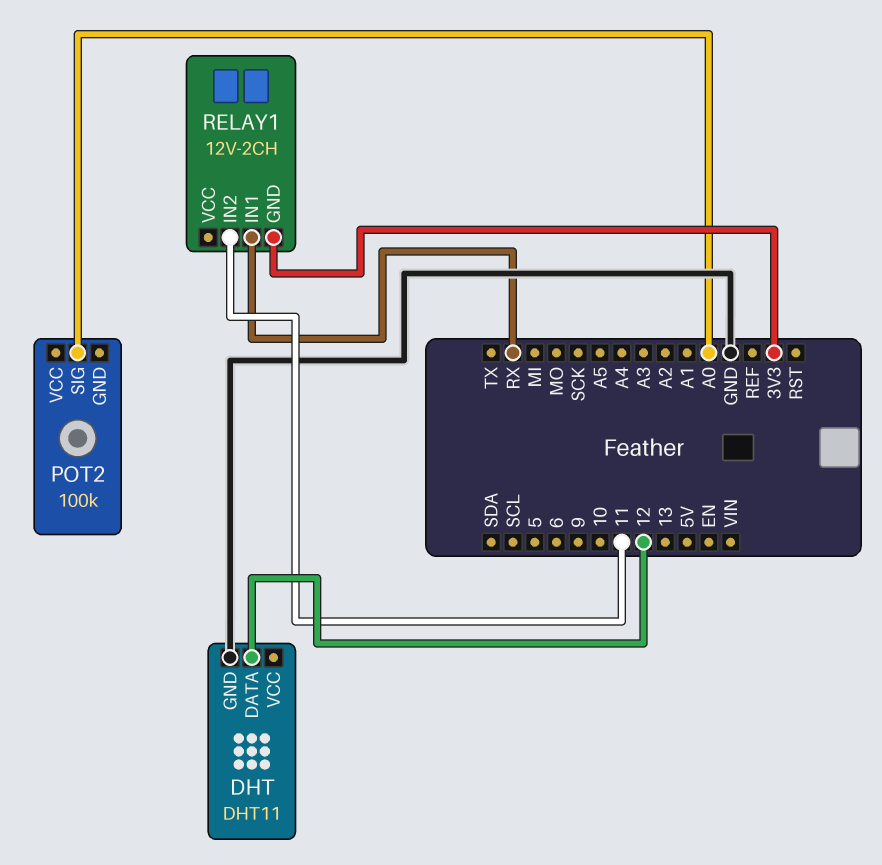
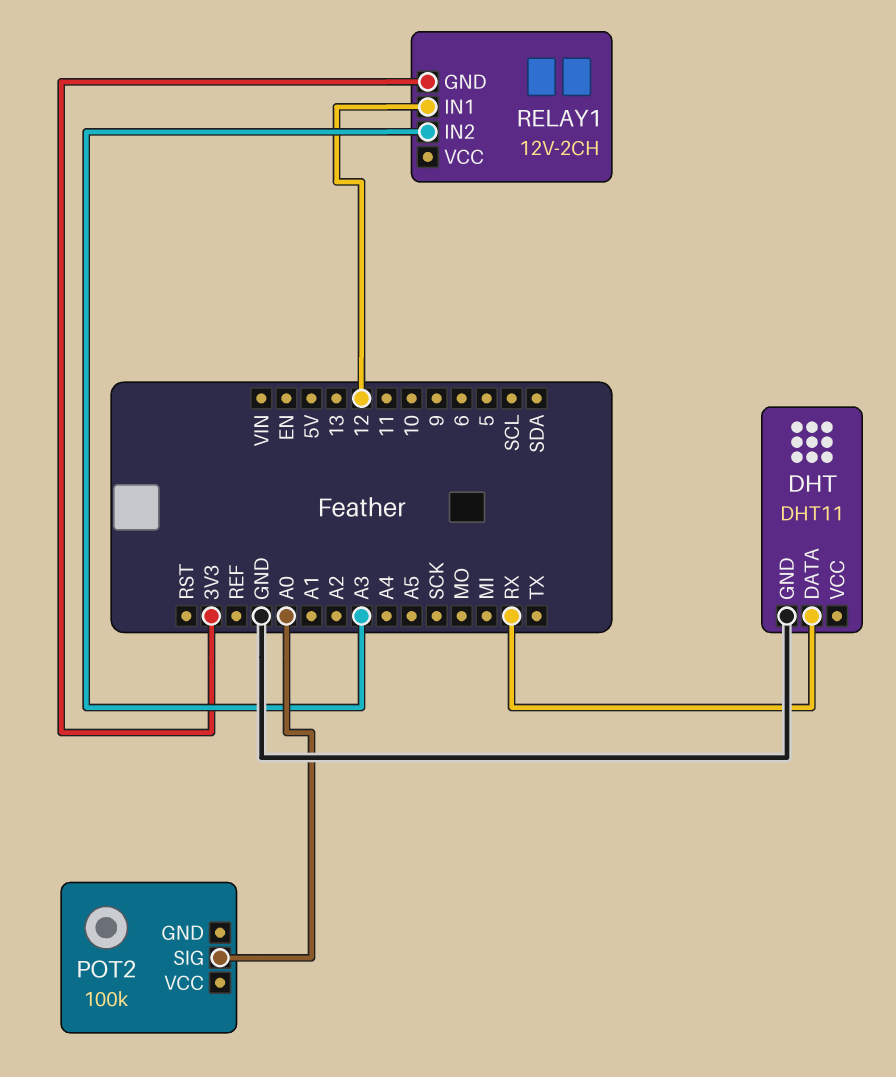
DHT pin DATA: 12 -> RX
RELAY1 pin IN1: RX -> 12
RELAY1 pin IN2: 11 -> A3

